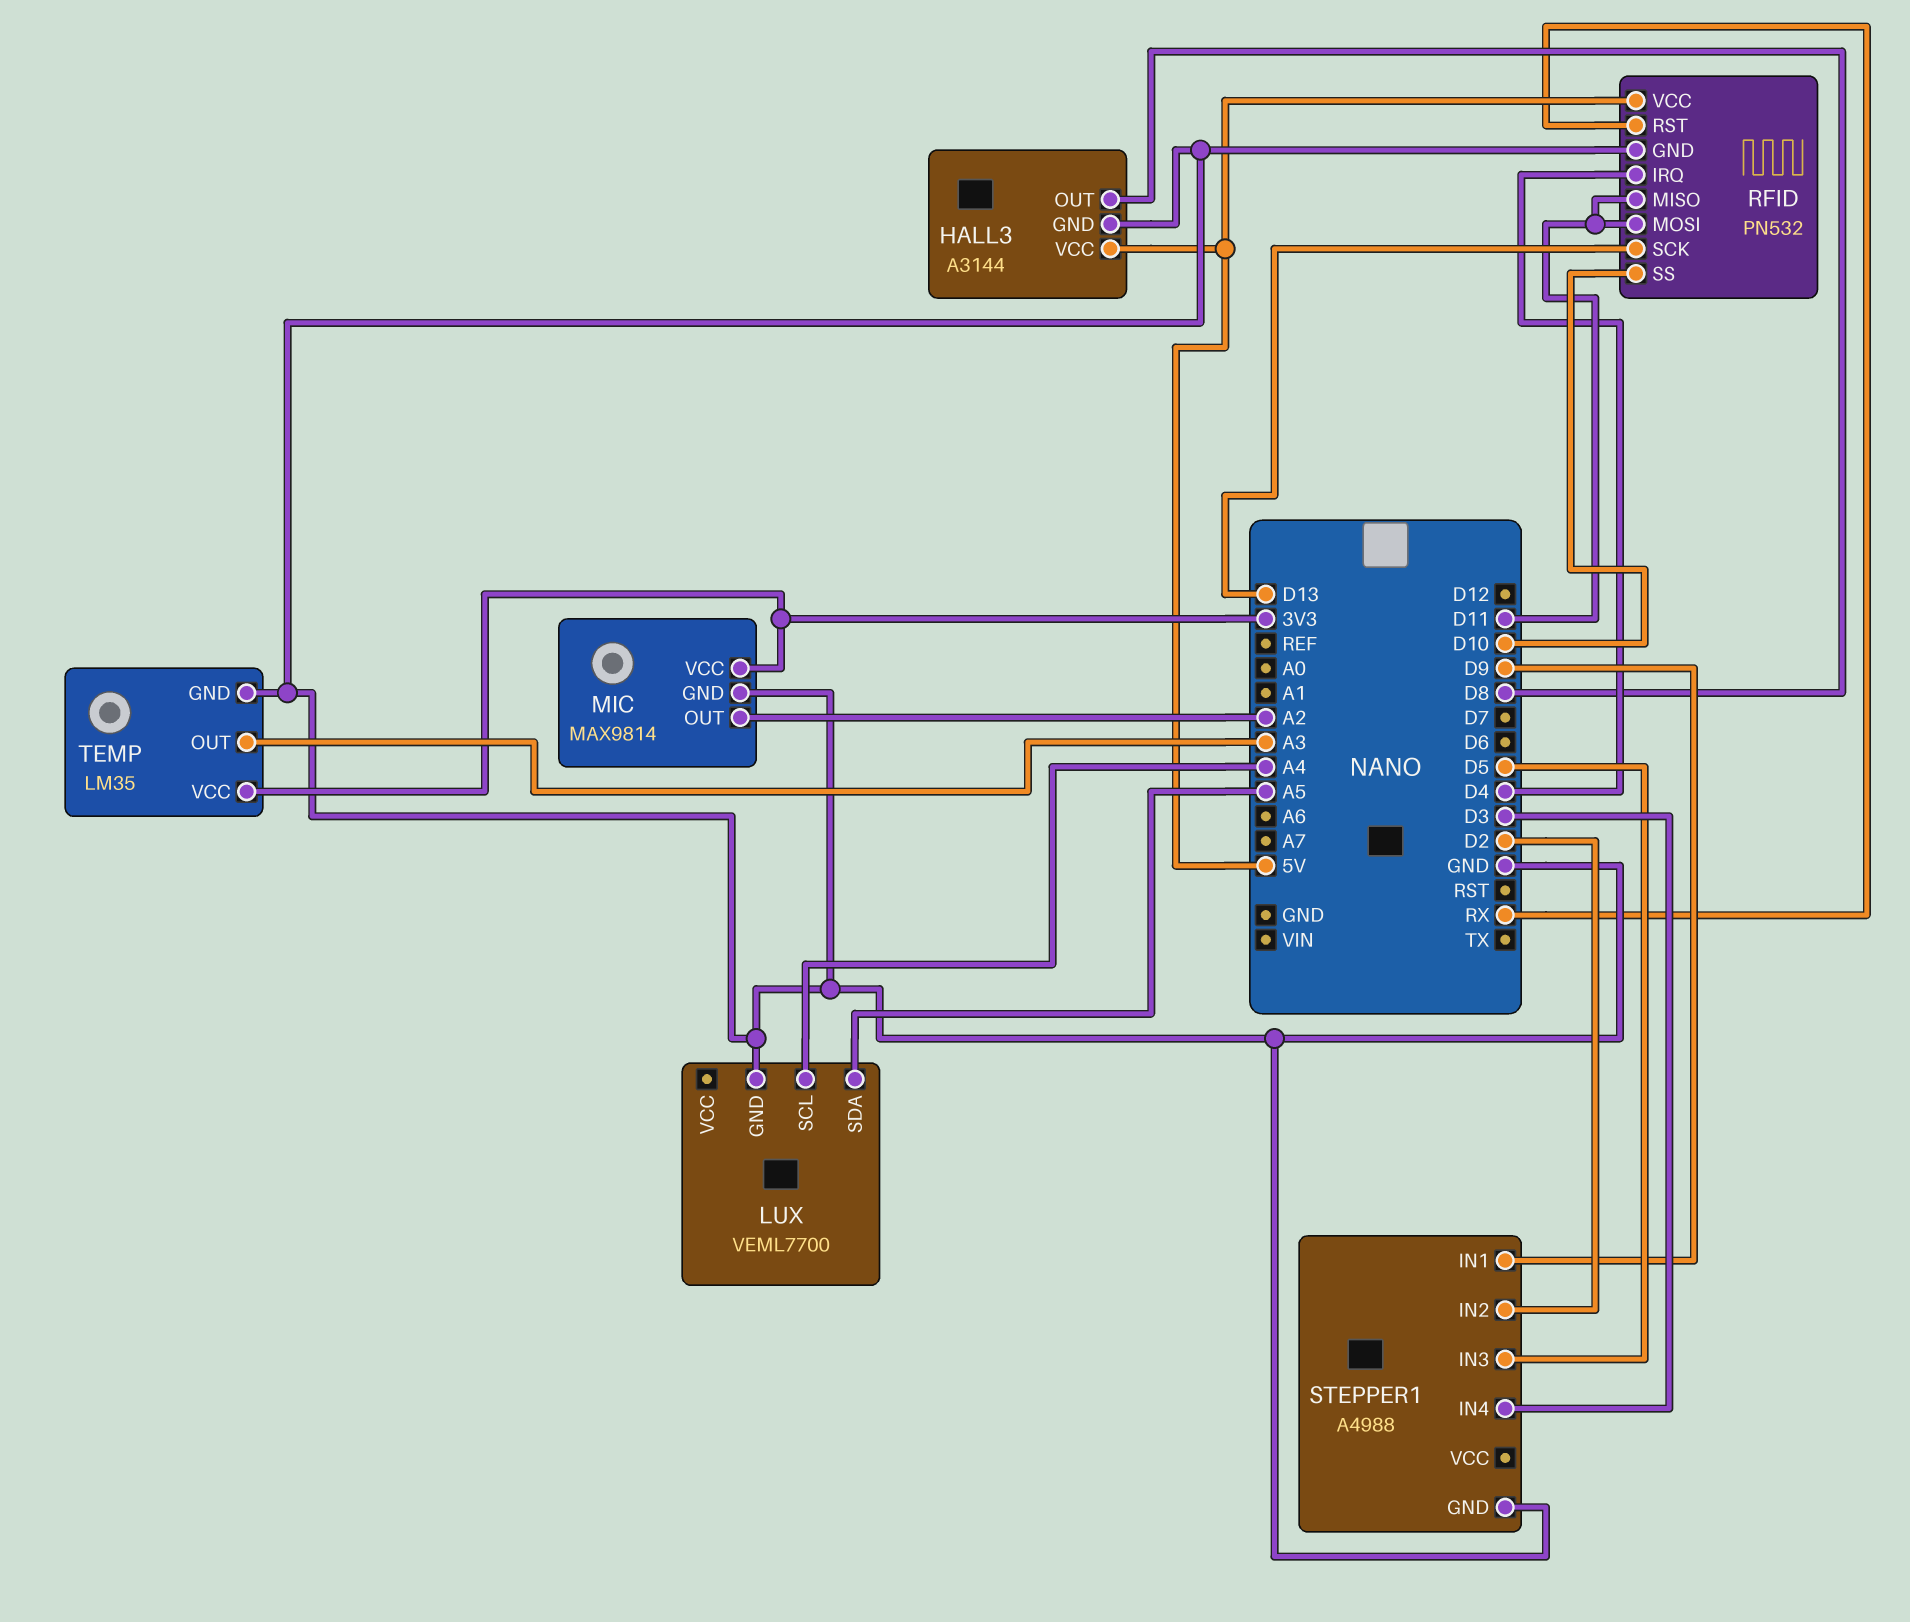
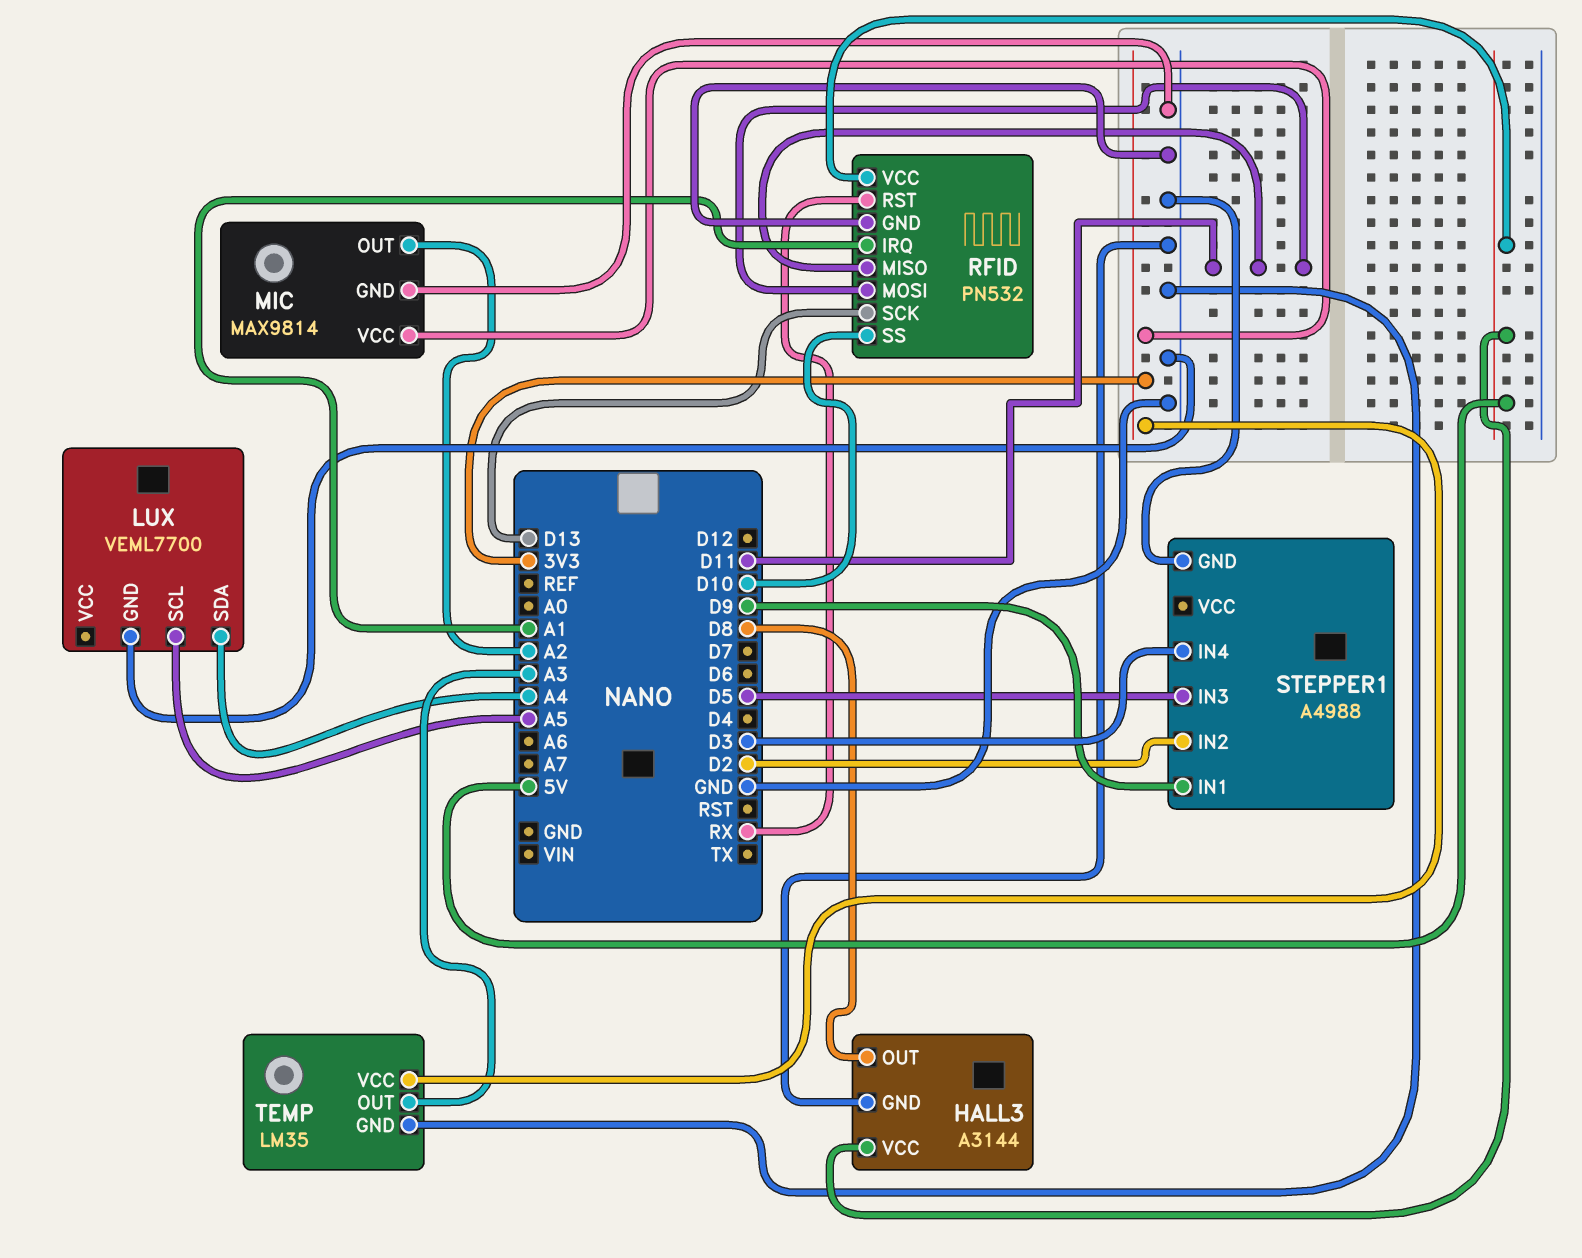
LUX pin SCL: A4 -> A5
LUX pin SDA: A5 -> A4
RFID pin IRQ: D4 -> A1

